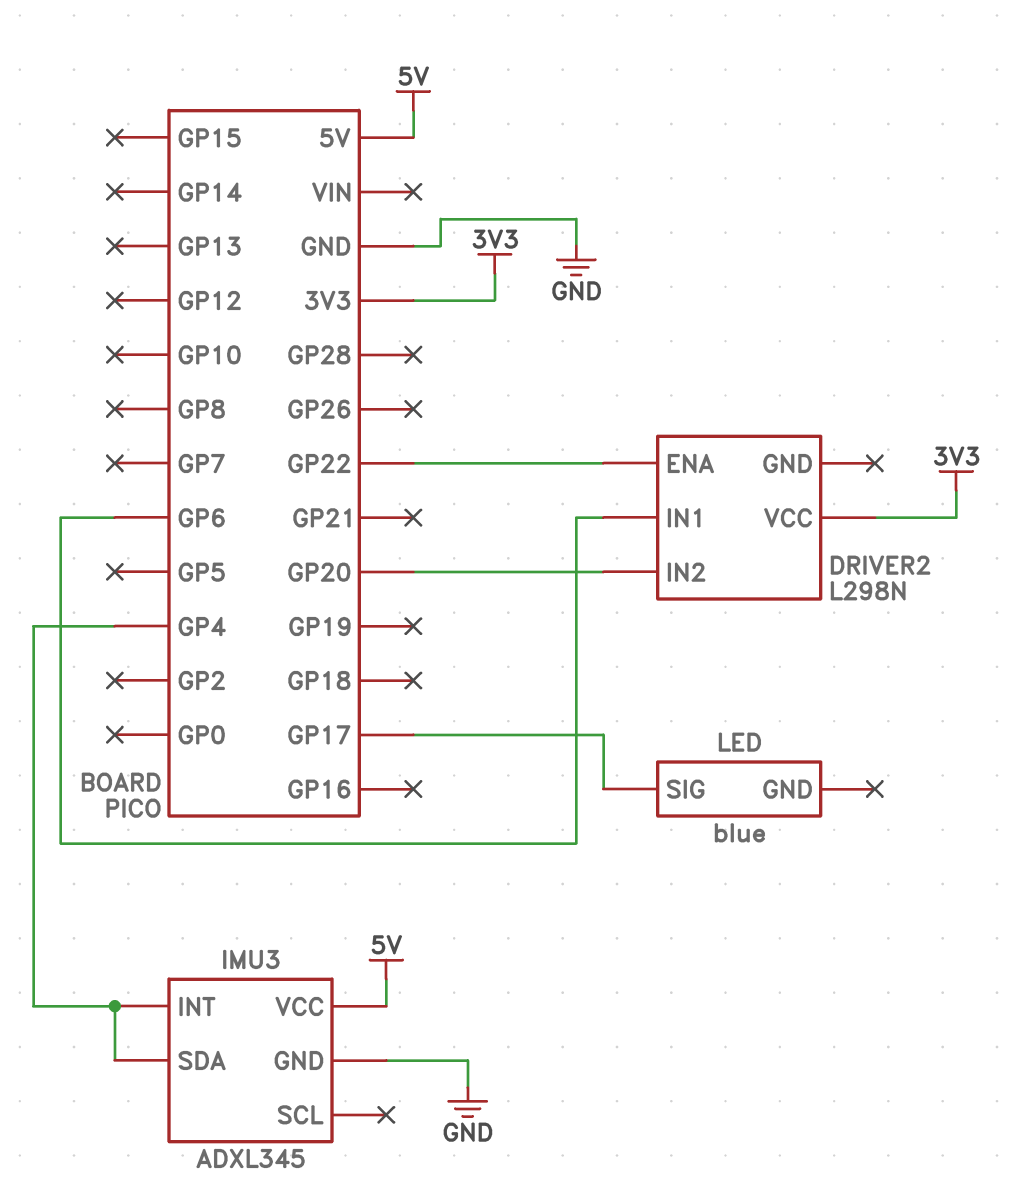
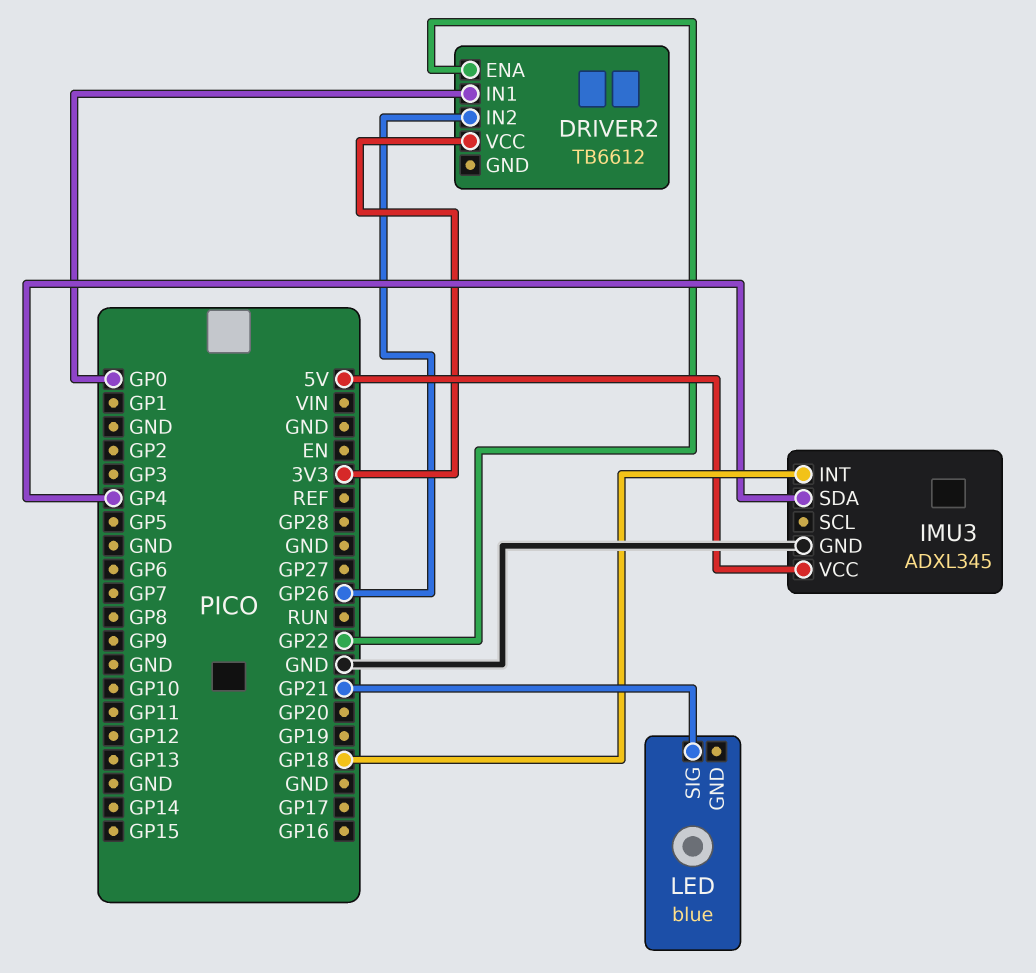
DRIVER2: L298N -> TB6612
DRIVER2 pin IN1: GP6 -> GP0
DRIVER2 pin IN2: GP20 -> GP26
IMU3 pin INT: GP4 -> GP18
LED pin SIG: GP17 -> GP21

